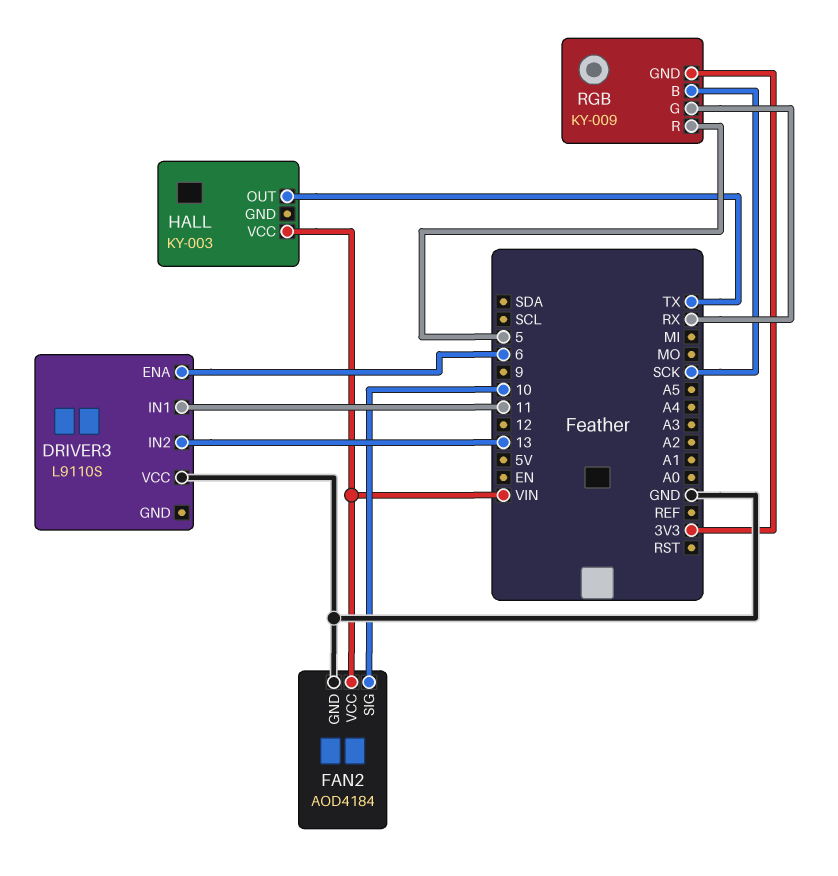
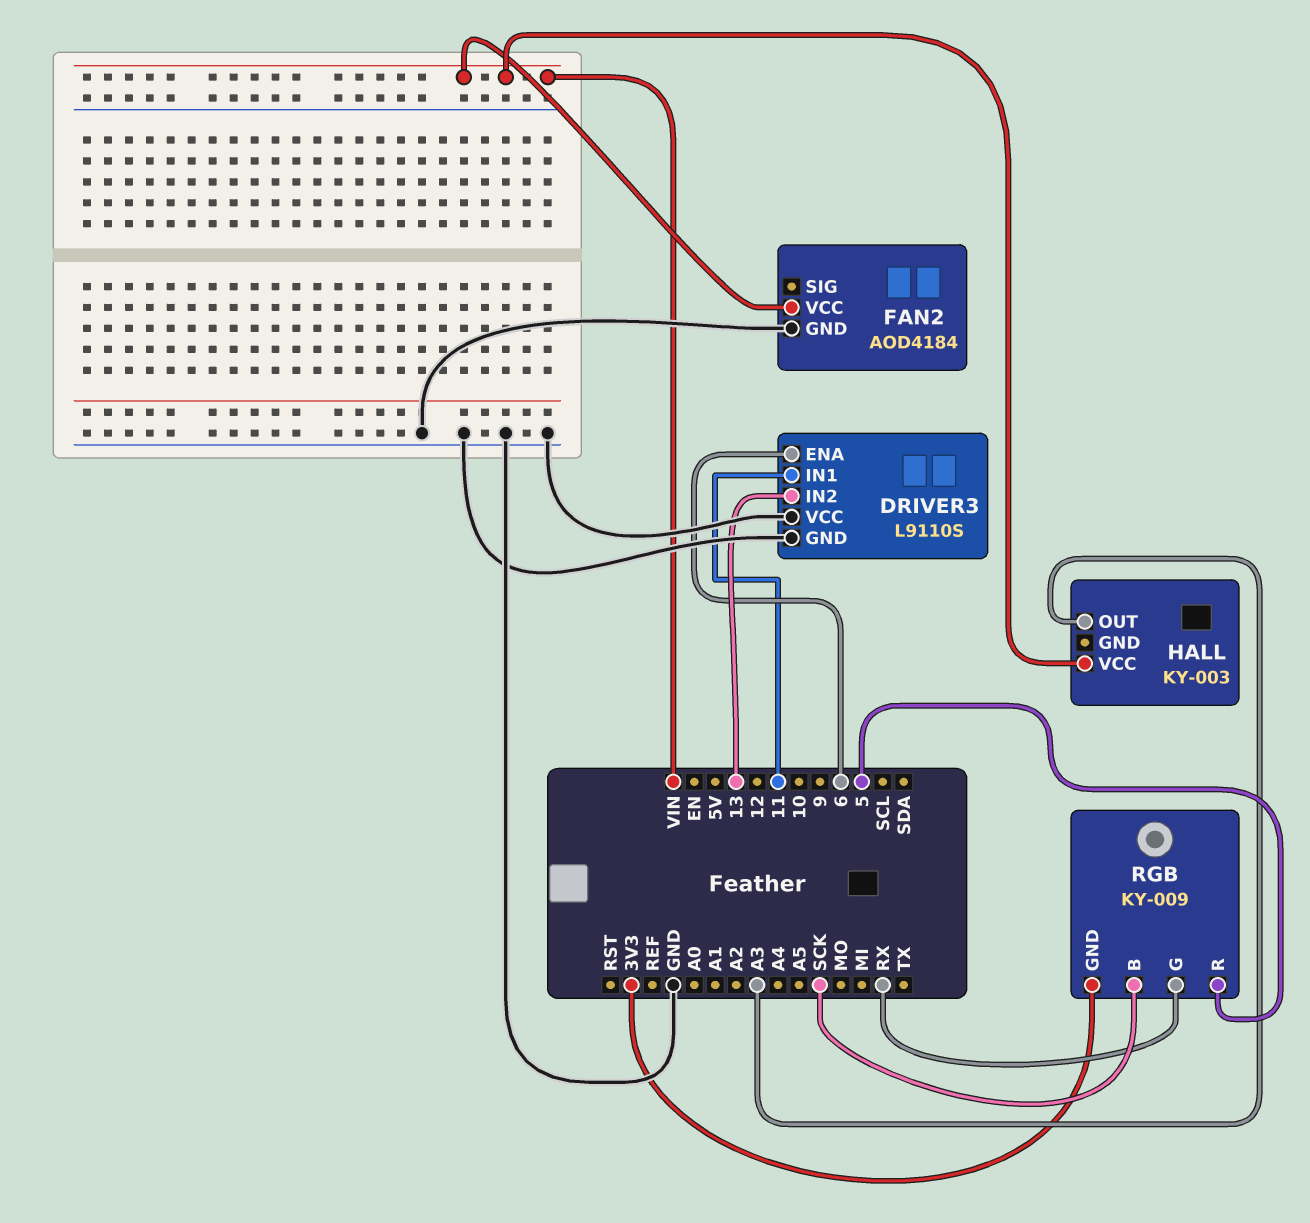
DRIVER3 pin GND: none -> GND
FAN2 pin SIG: 10 -> none
HALL pin OUT: TX -> A3

